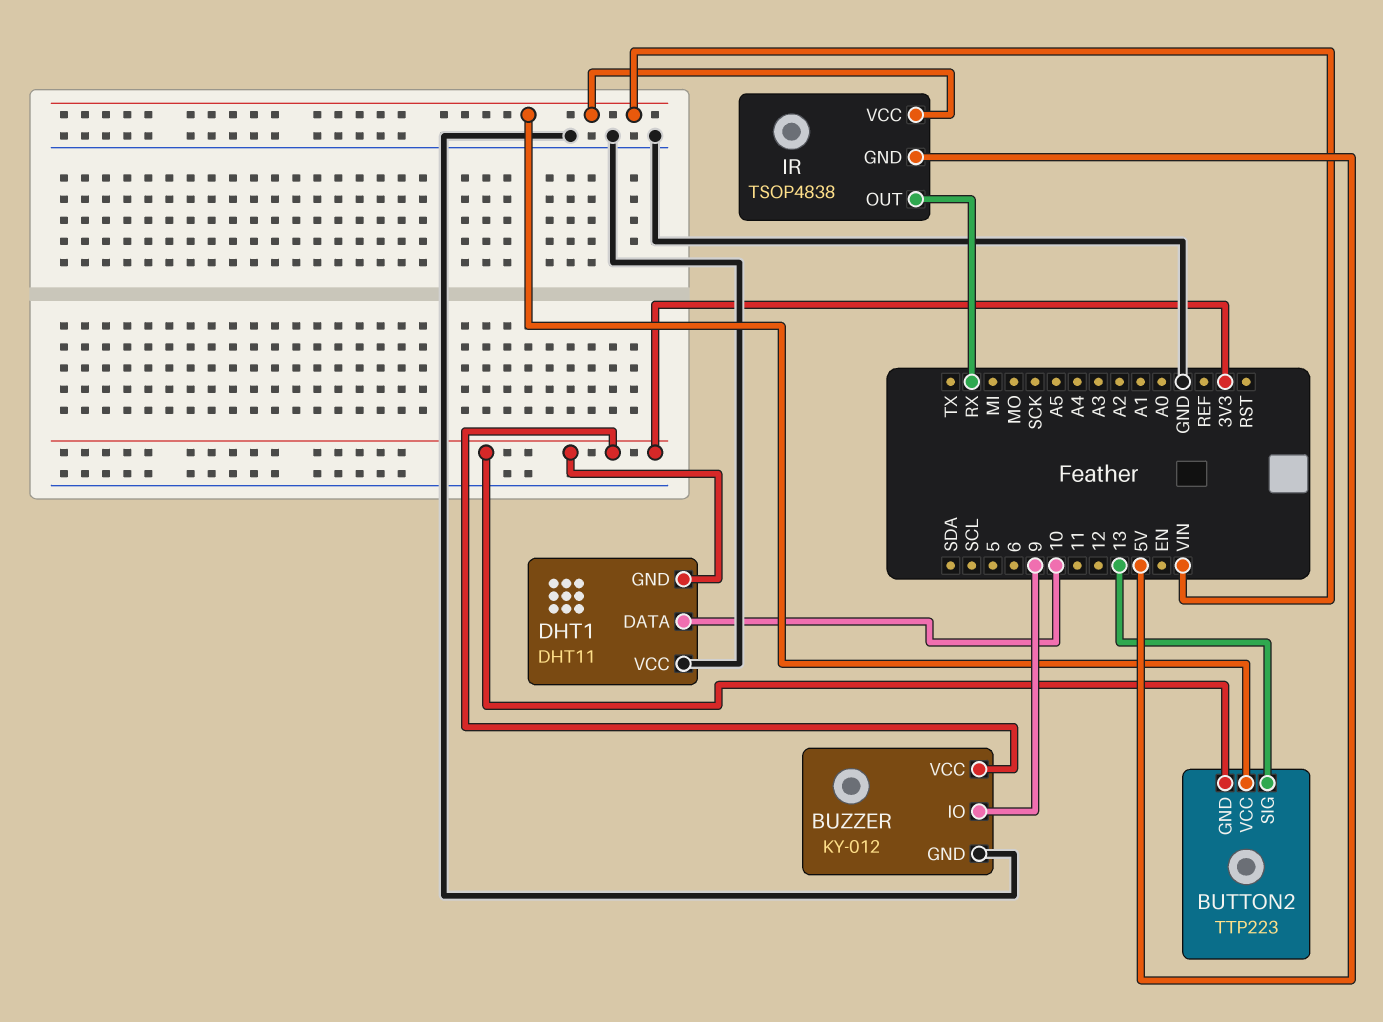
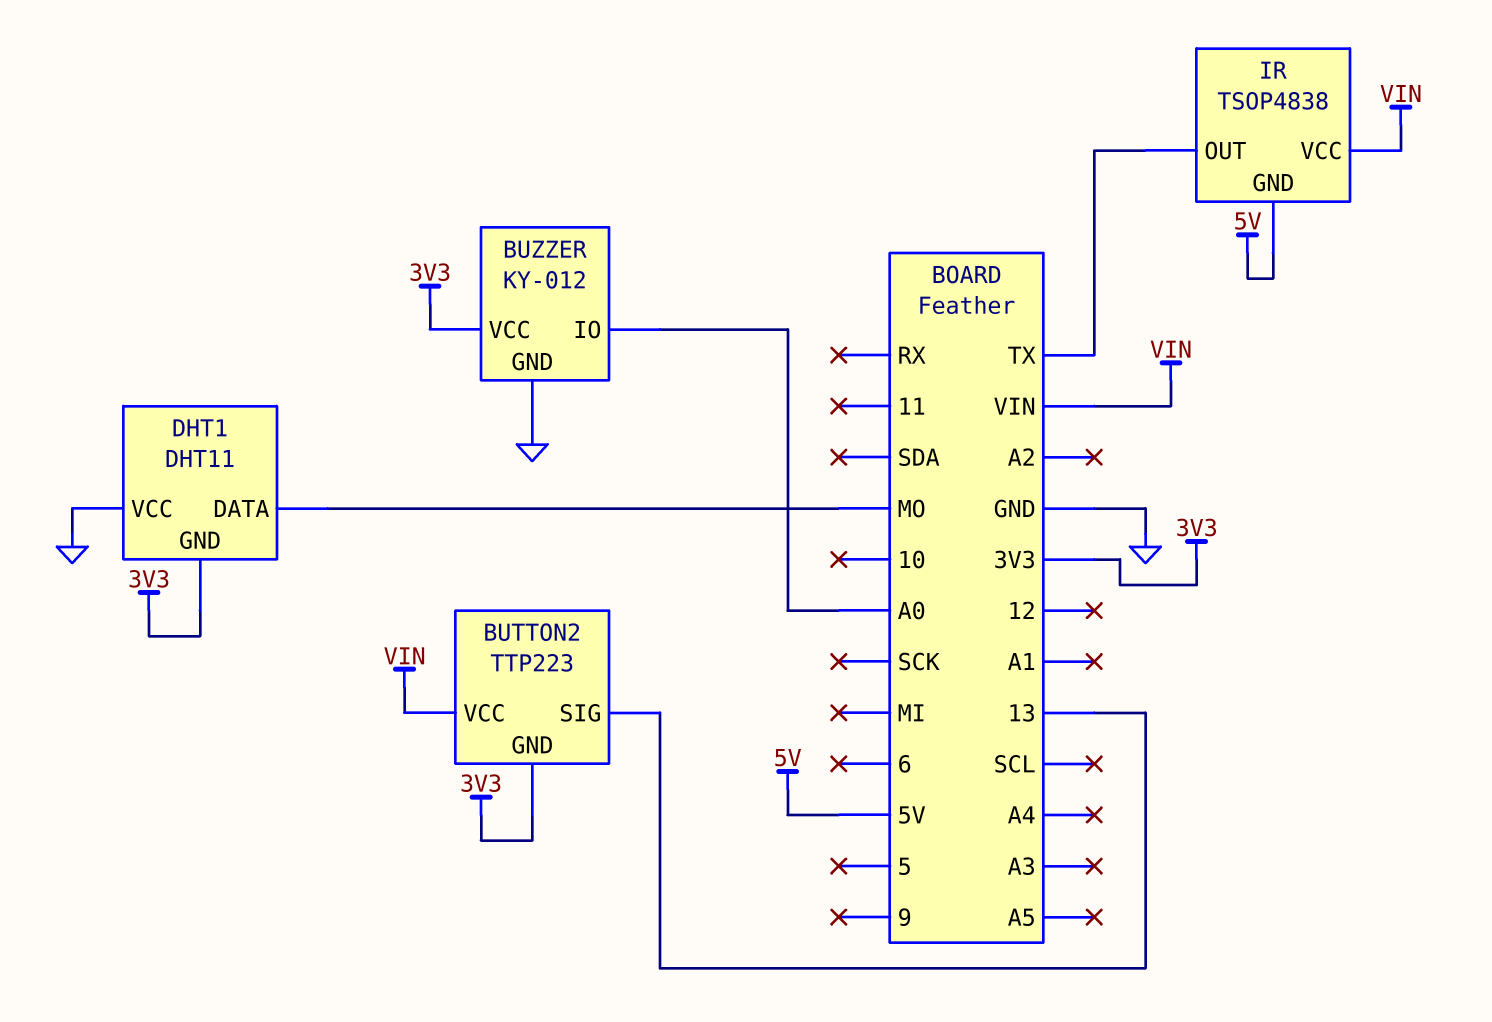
BUZZER pin IO: 9 -> A0
DHT1 pin DATA: 10 -> MO
IR pin OUT: RX -> TX

